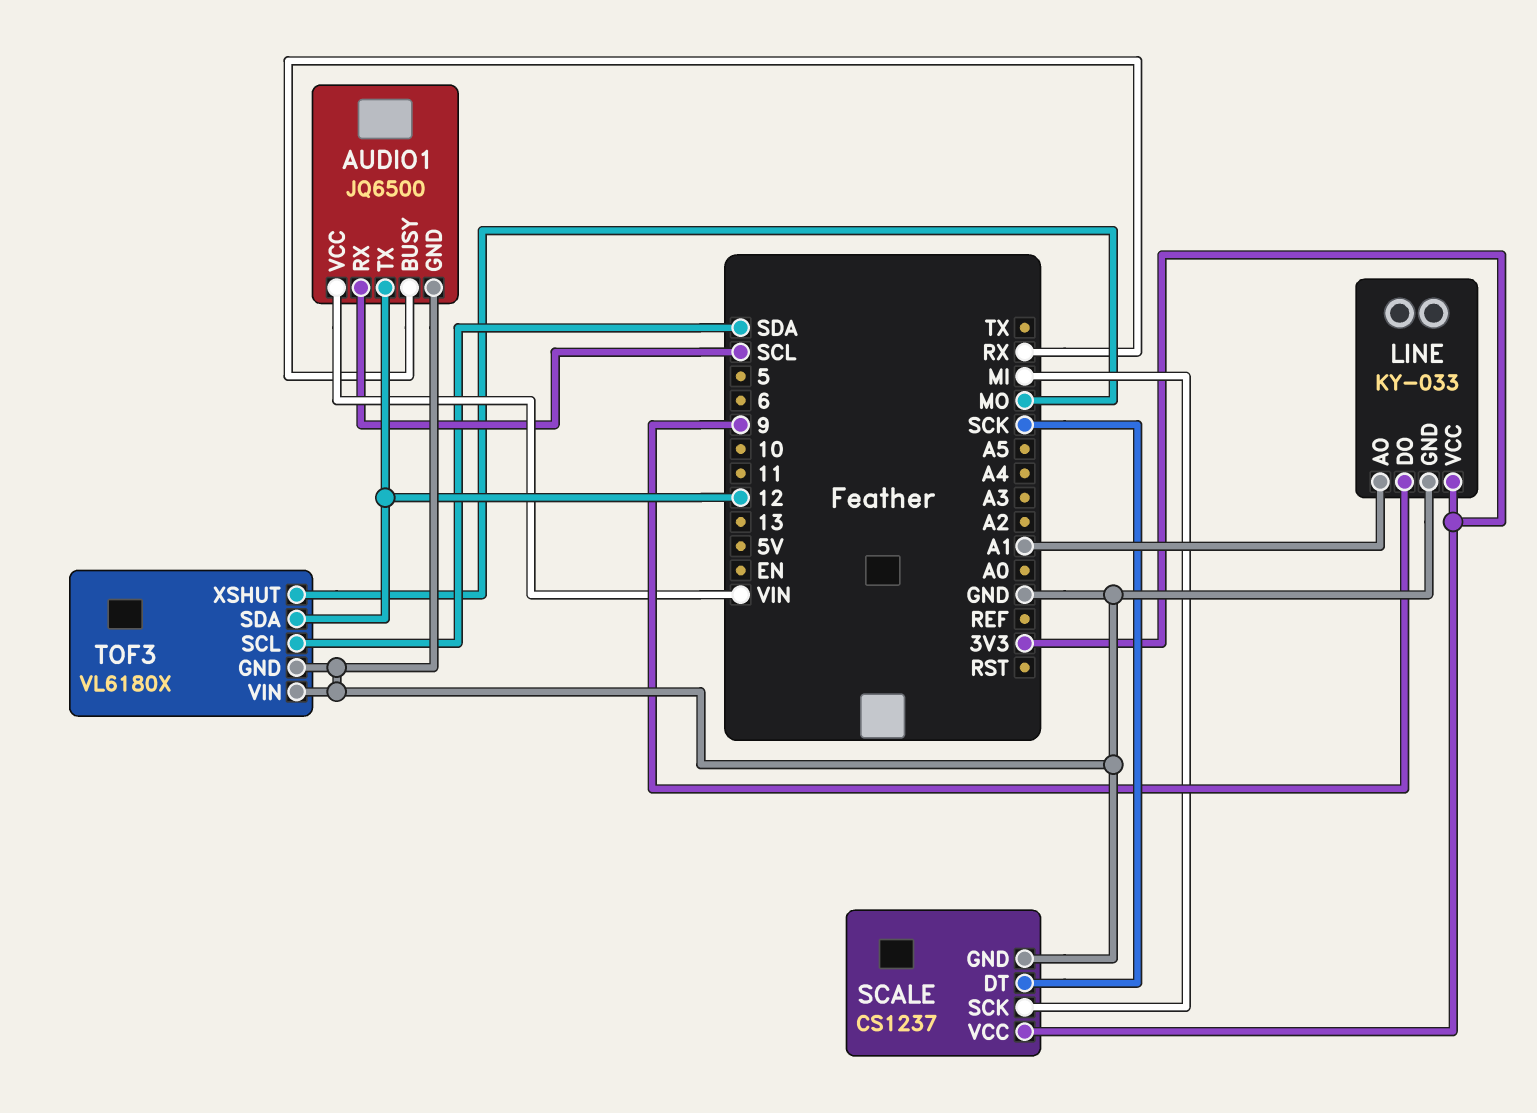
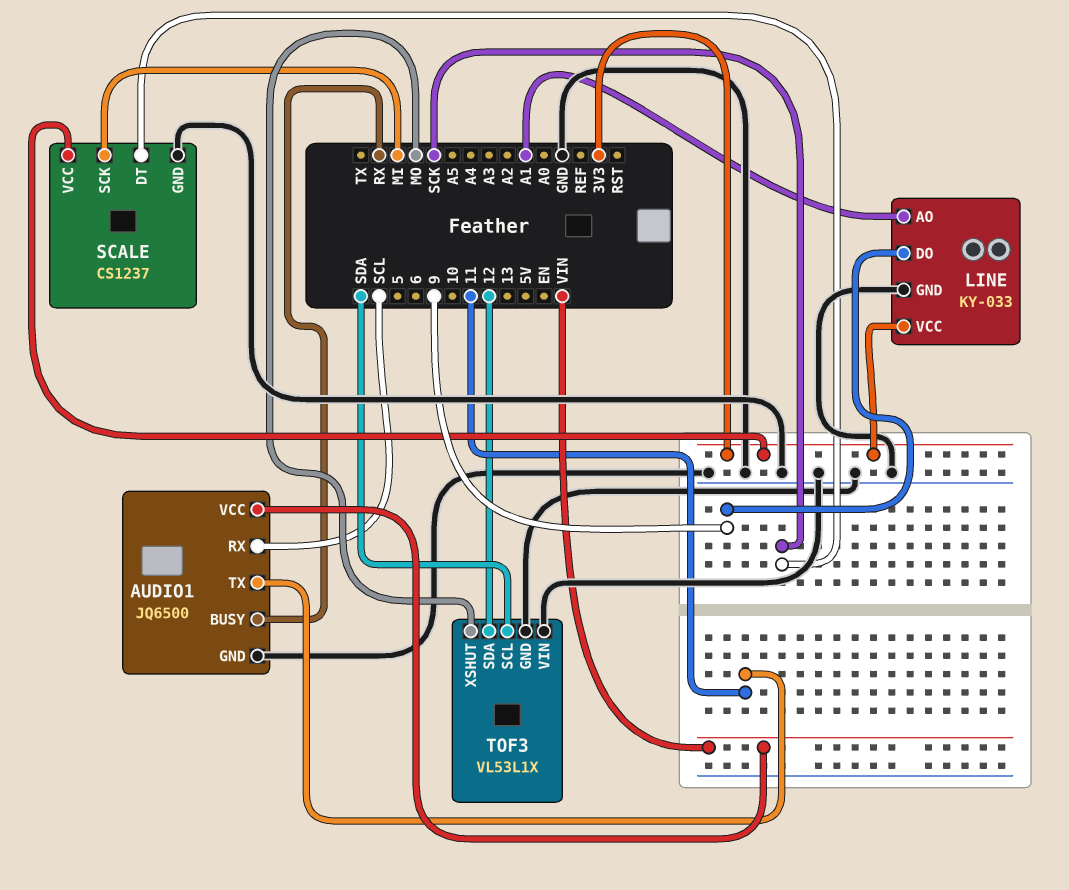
AUDIO1 pin TX: 12 -> 11
TOF3: VL6180X -> VL53L1X

